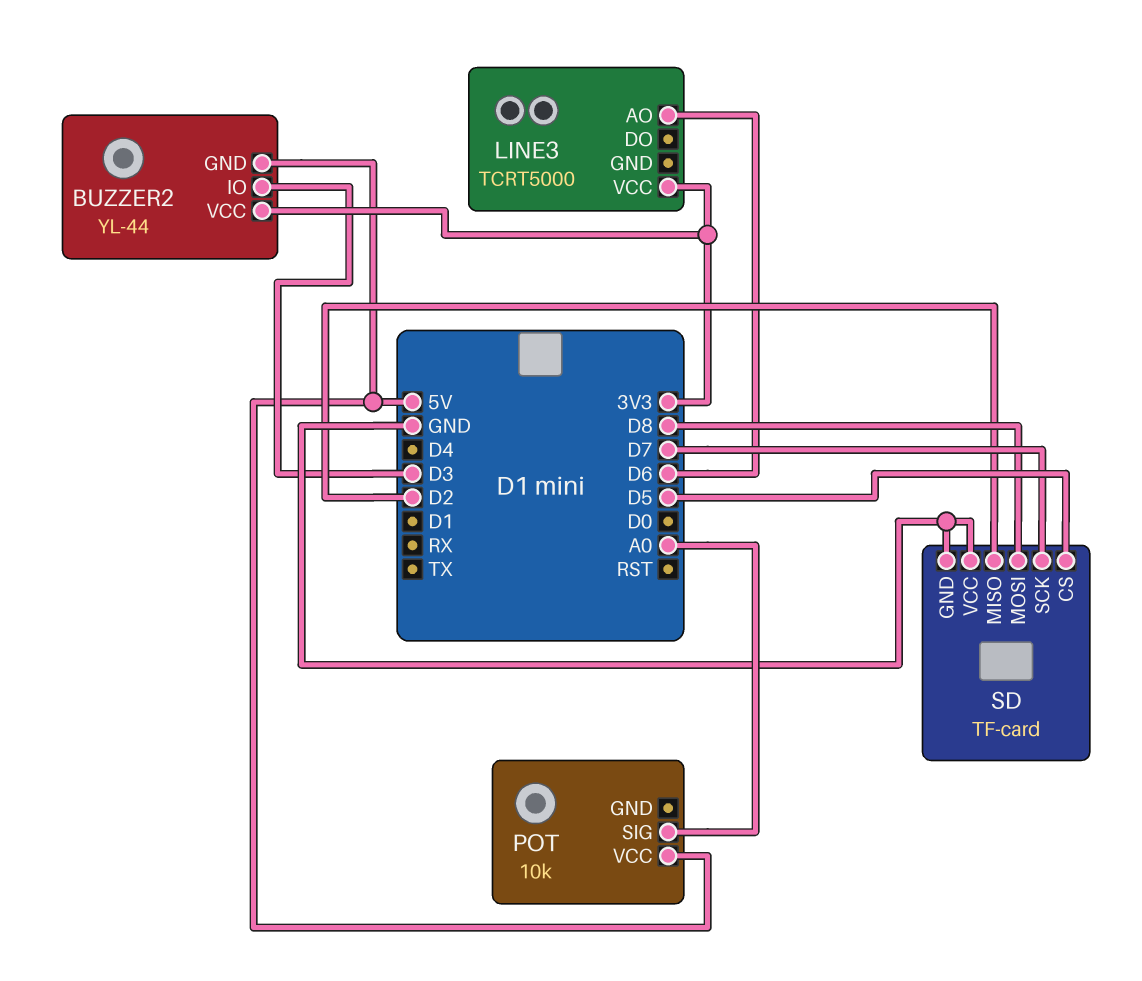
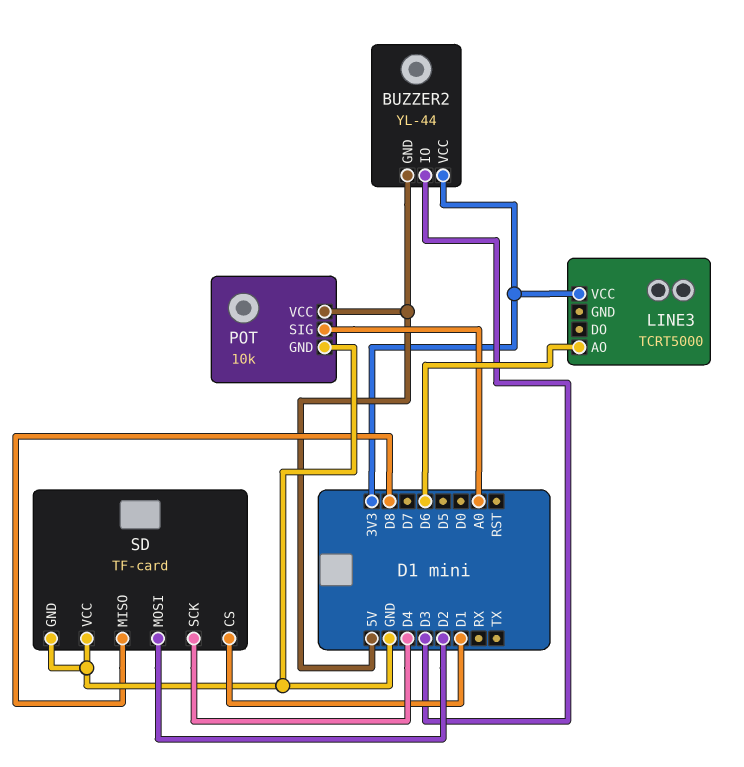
POT pin GND: none -> GND
SD pin CS: D5 -> D1
SD pin MISO: D2 -> D8
SD pin MOSI: D8 -> D2
SD pin SCK: D7 -> D4

